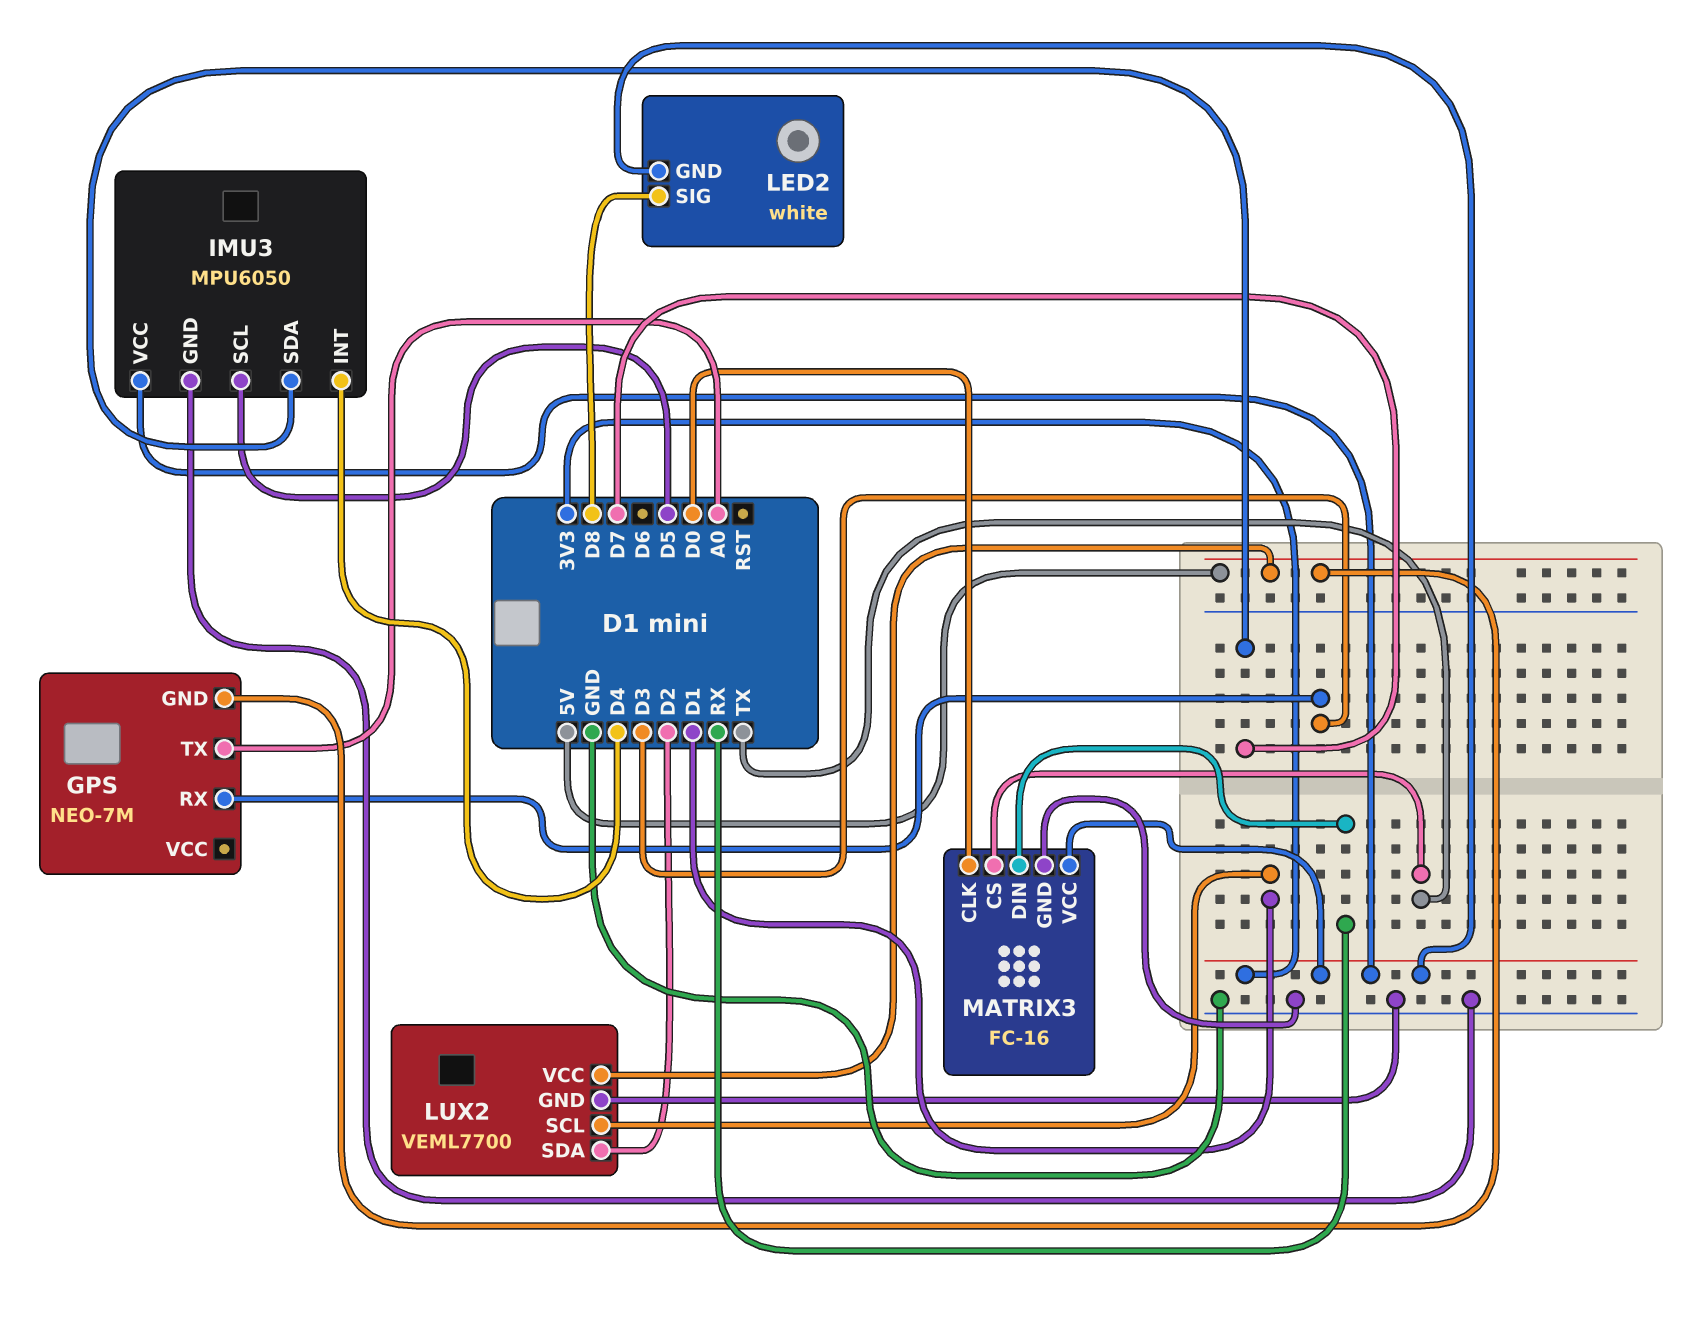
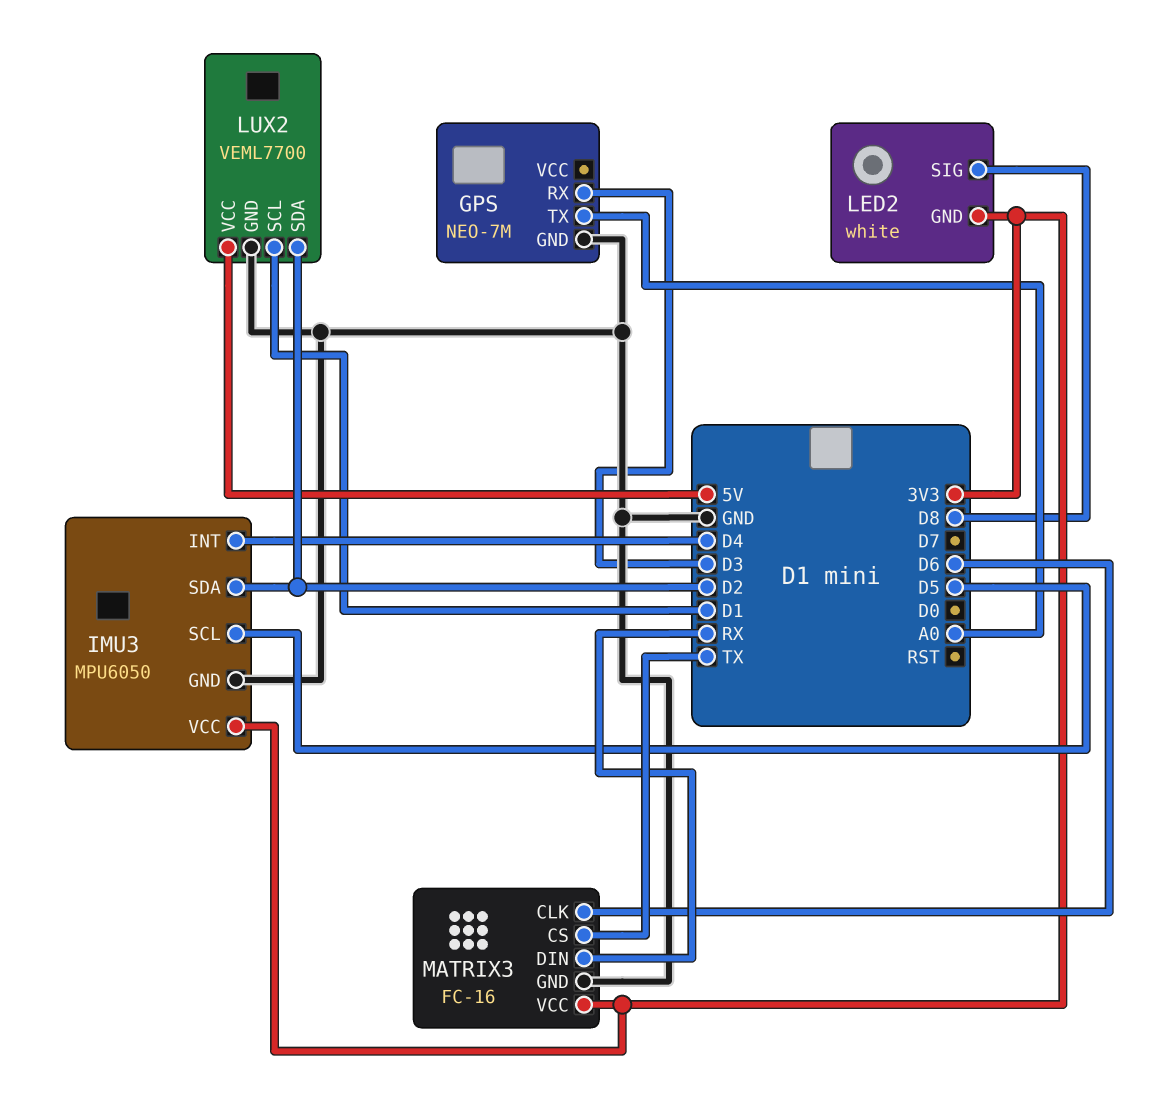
GPS pin GND: 5V -> GND
IMU3 pin SDA: D7 -> D2
MATRIX3 pin CLK: D0 -> D6

